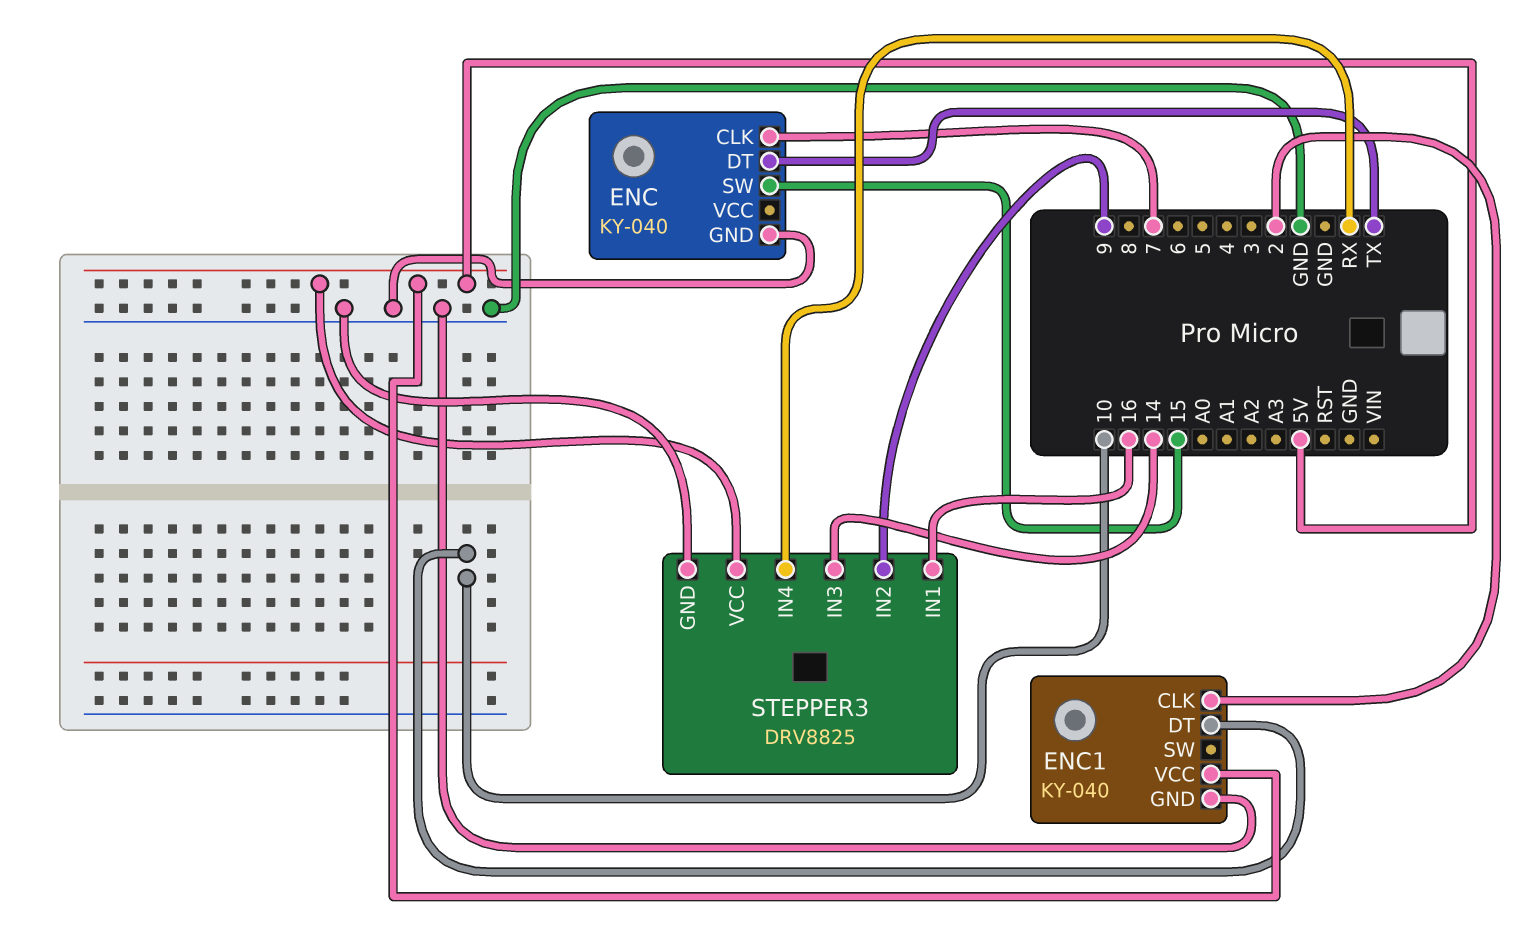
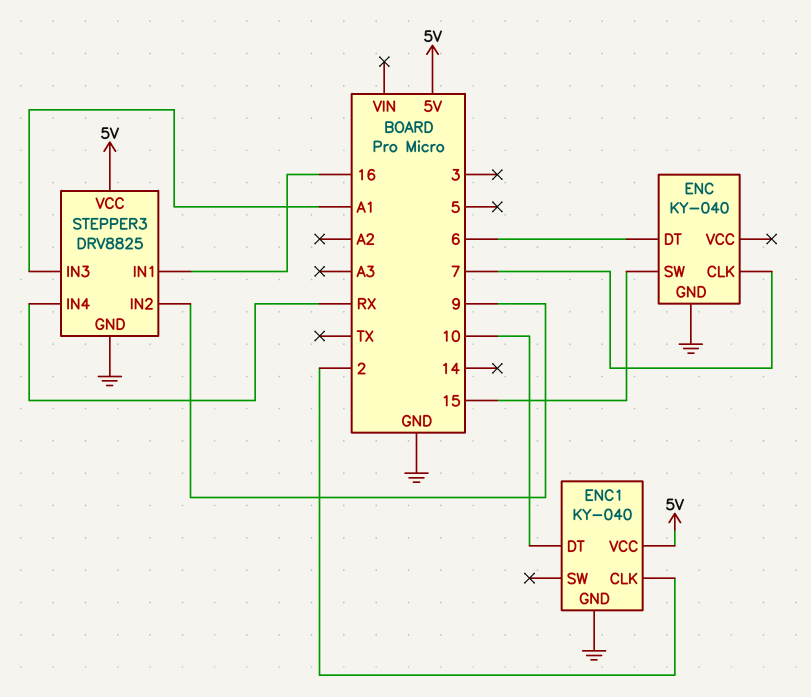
ENC pin DT: TX -> 6
STEPPER3 pin IN3: 14 -> A1

